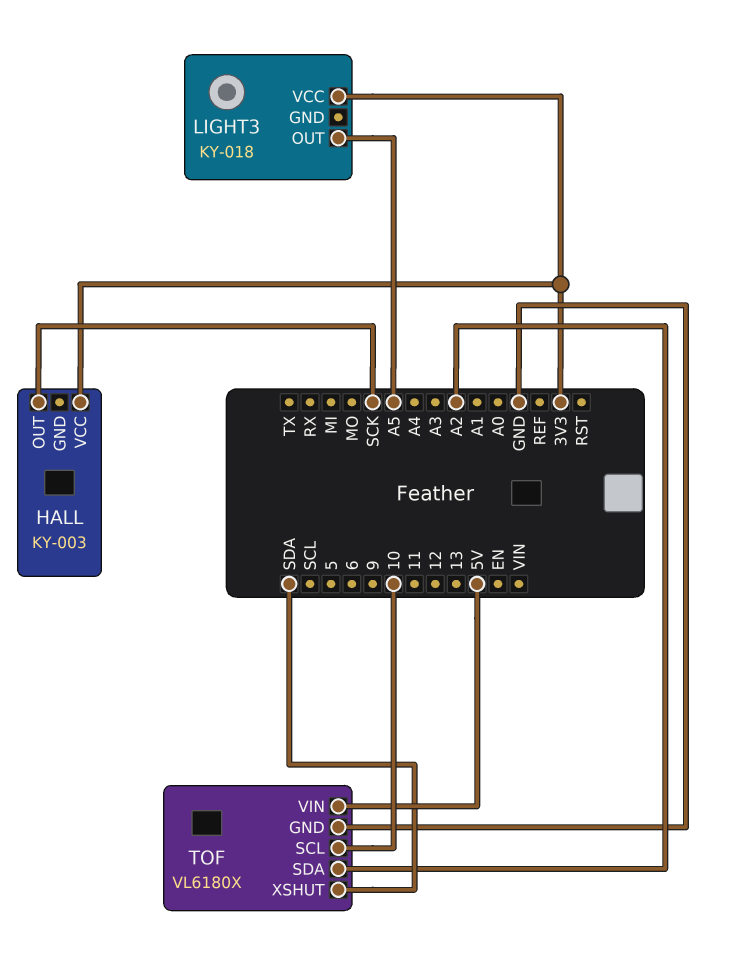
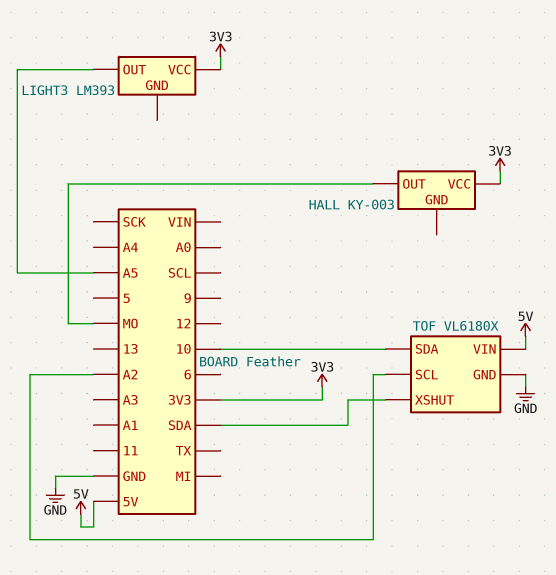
HALL pin OUT: SCK -> MO
LIGHT3: KY-018 -> LM393
TOF pin SCL: 10 -> A2
TOF pin SDA: A2 -> 10

